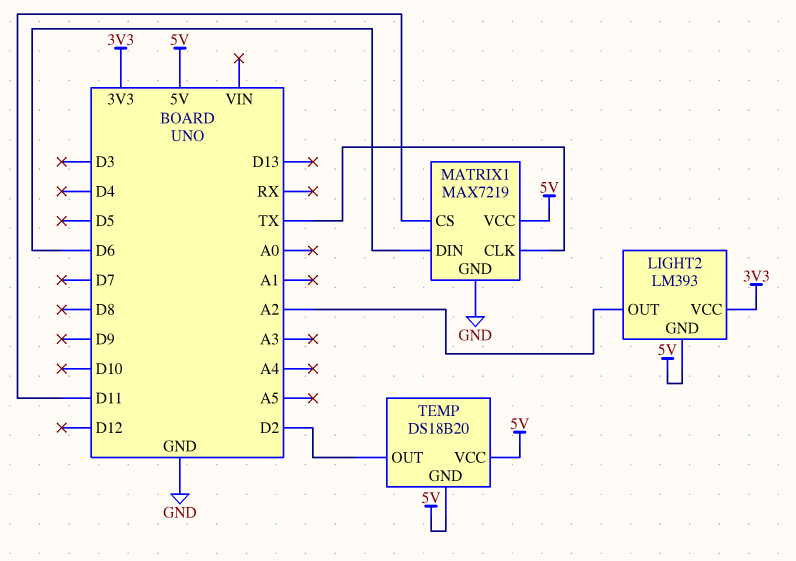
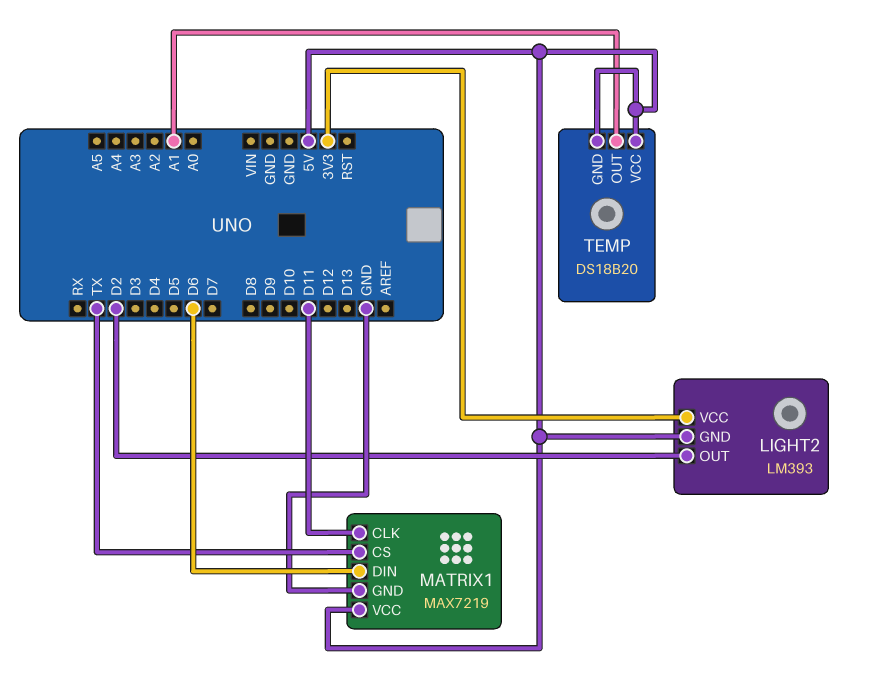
LIGHT2 pin OUT: A2 -> D2
MATRIX1 pin CLK: TX -> D11
MATRIX1 pin CS: D11 -> TX
TEMP pin OUT: D2 -> A1

